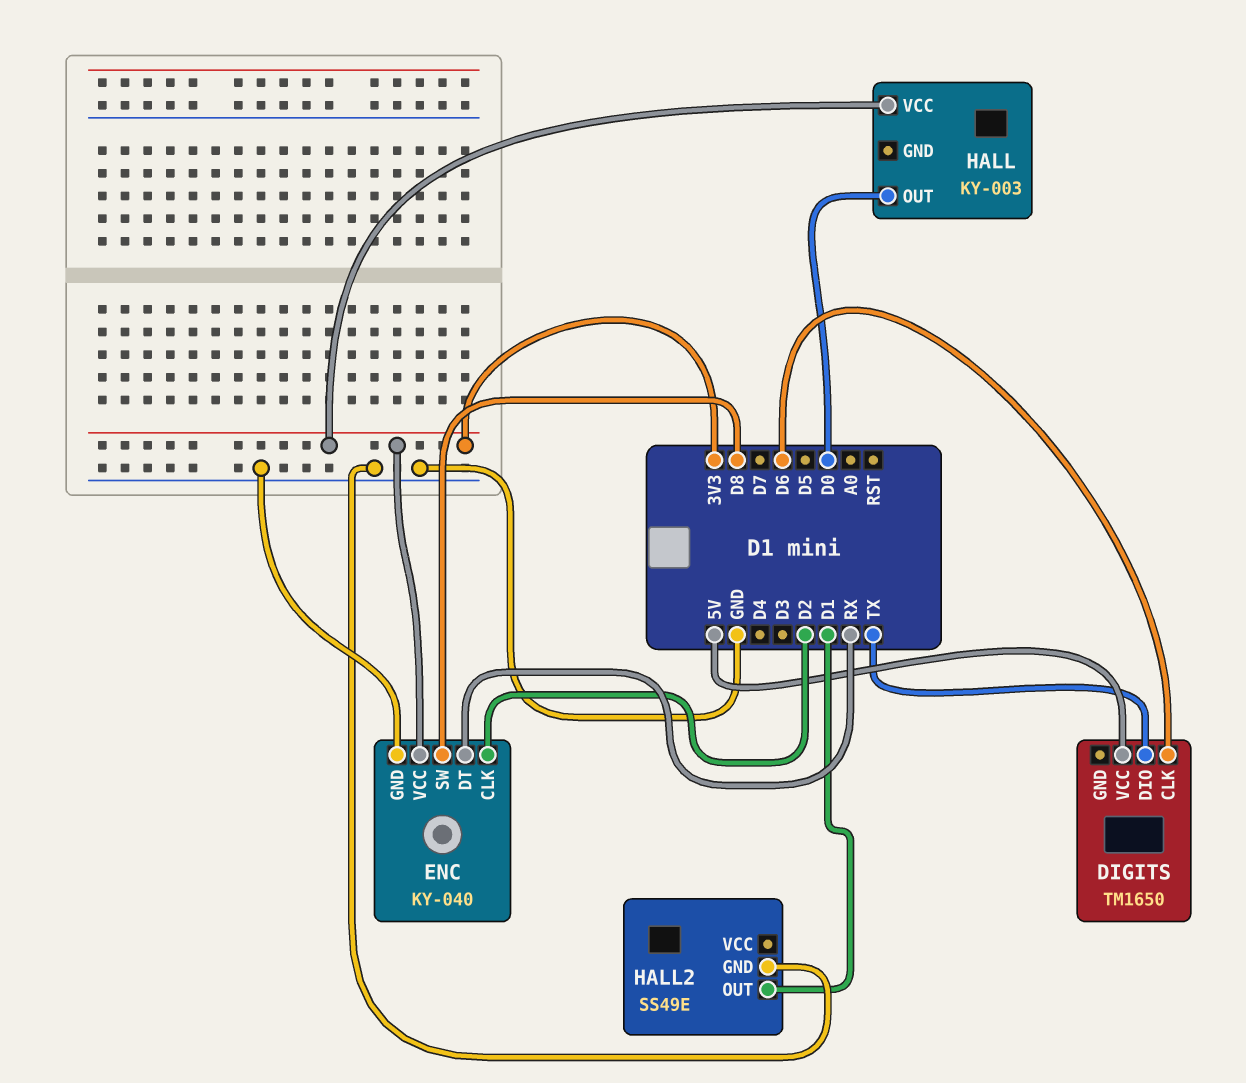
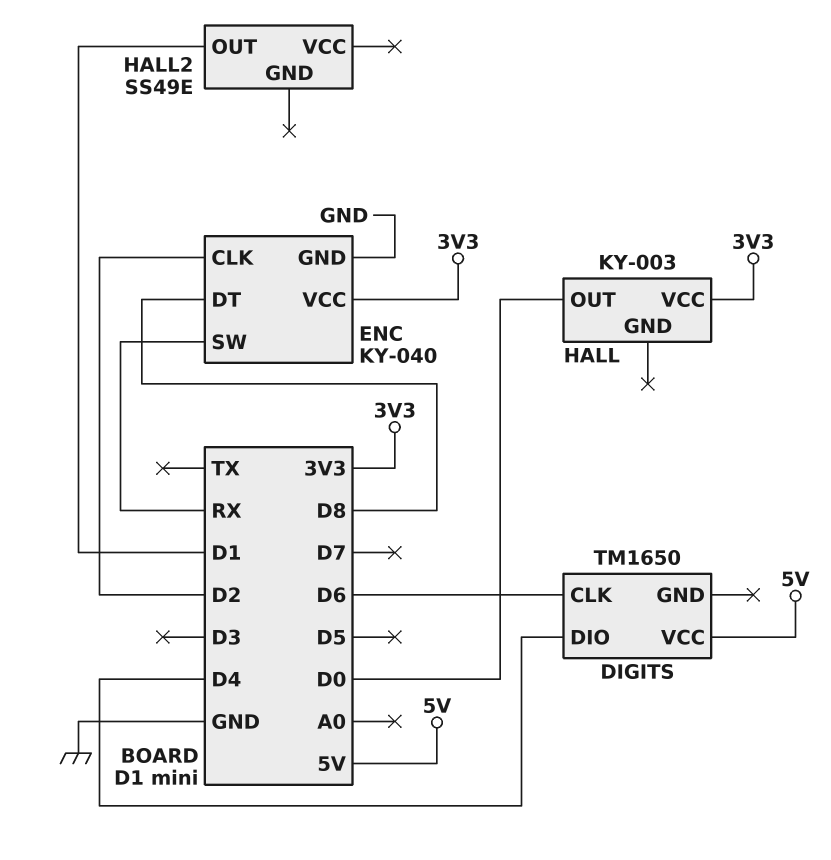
DIGITS pin DIO: TX -> D4
ENC pin DT: RX -> D8
ENC pin SW: D8 -> RX
HALL2 pin GND: GND -> none

